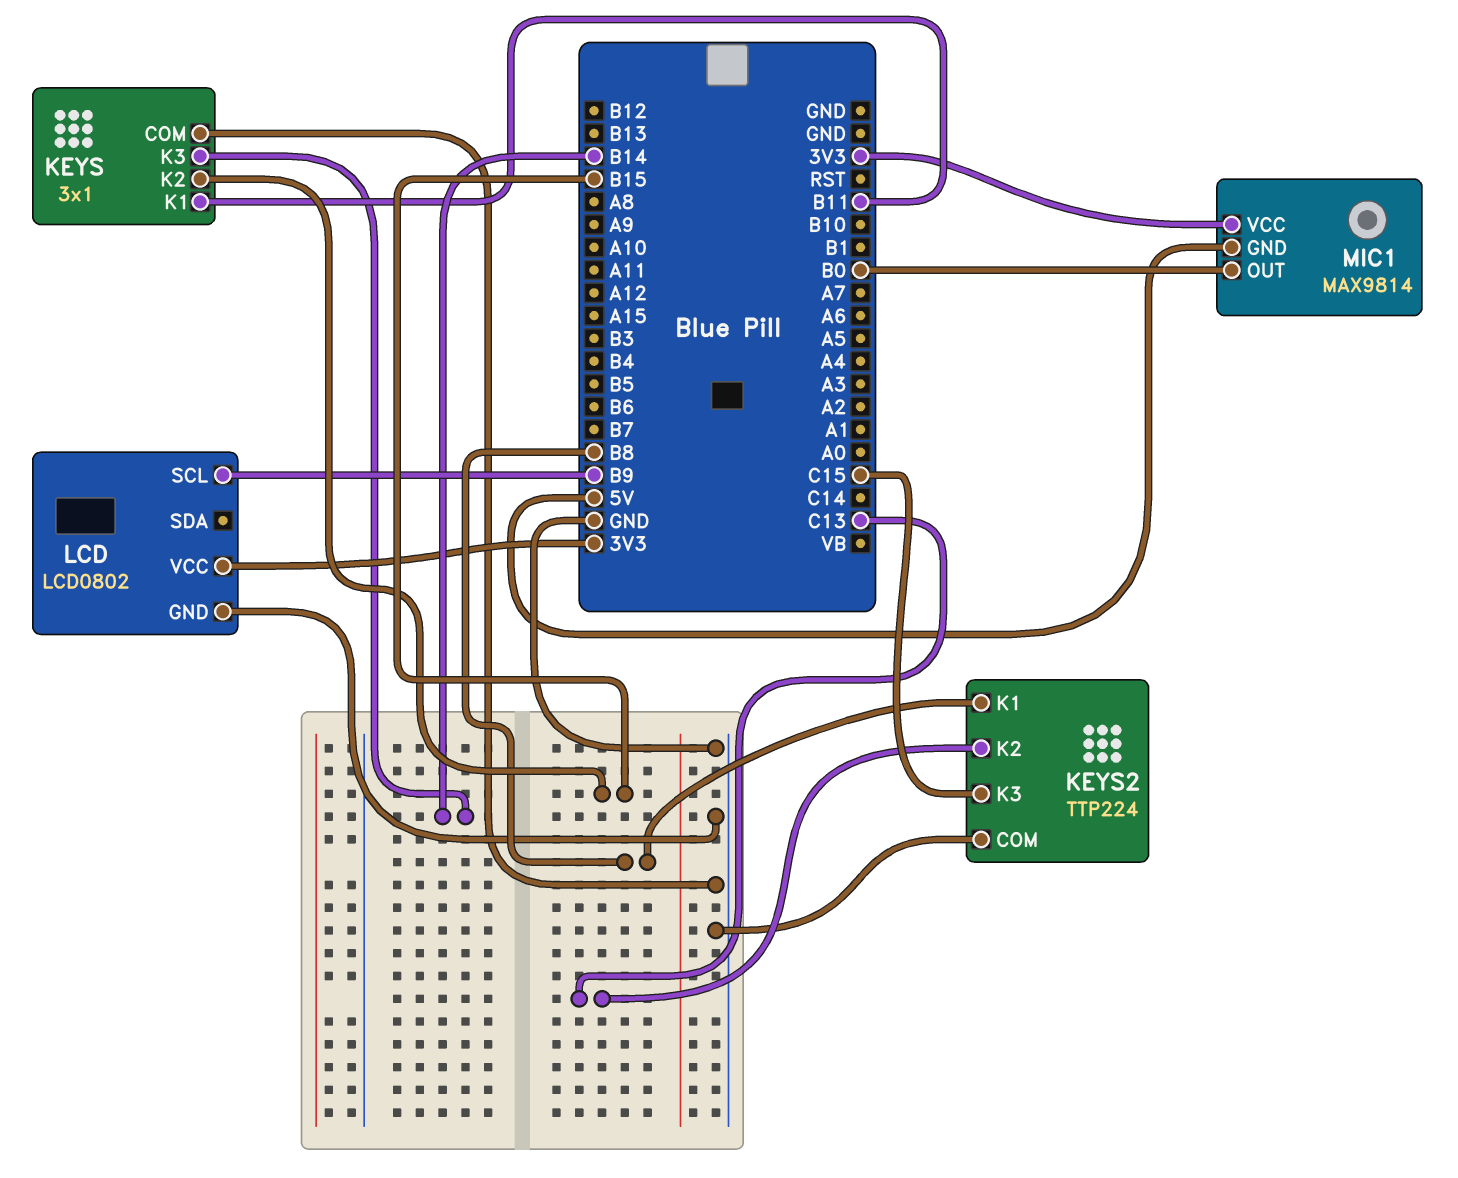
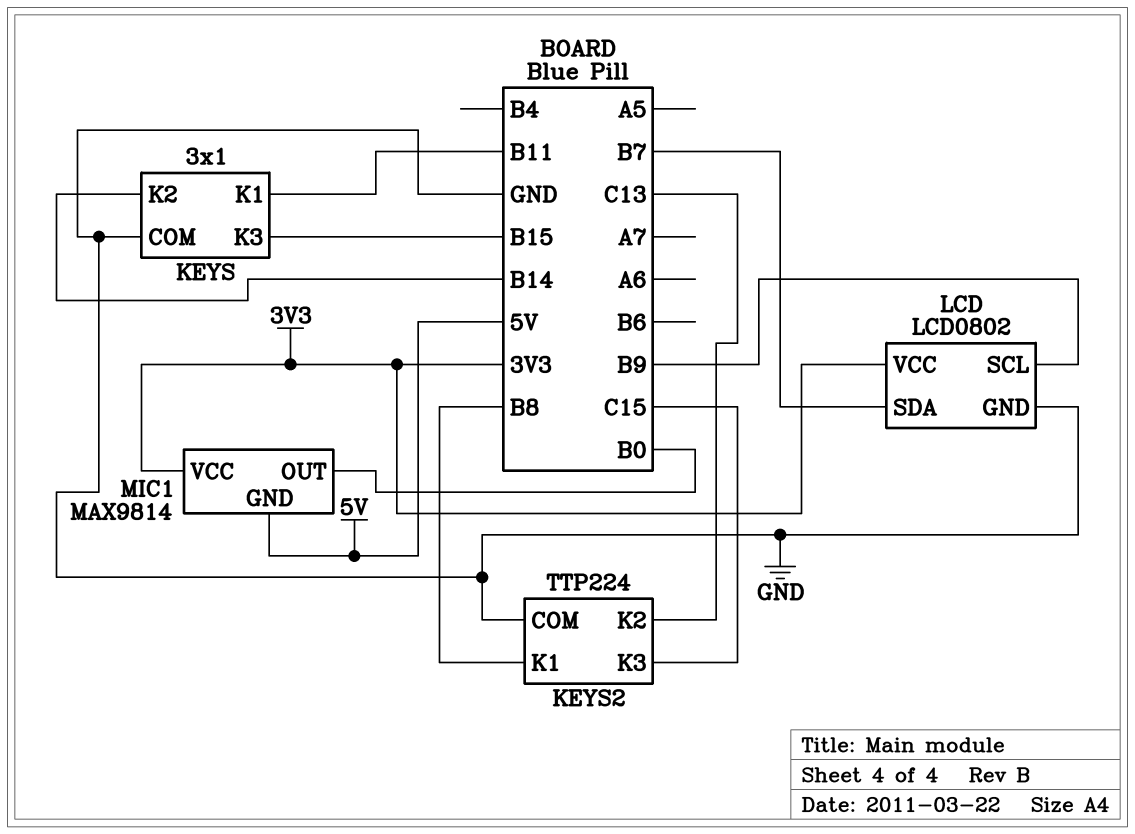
KEYS pin K2: B15 -> B14
KEYS pin K3: B14 -> B15
LCD pin SDA: none -> B7

